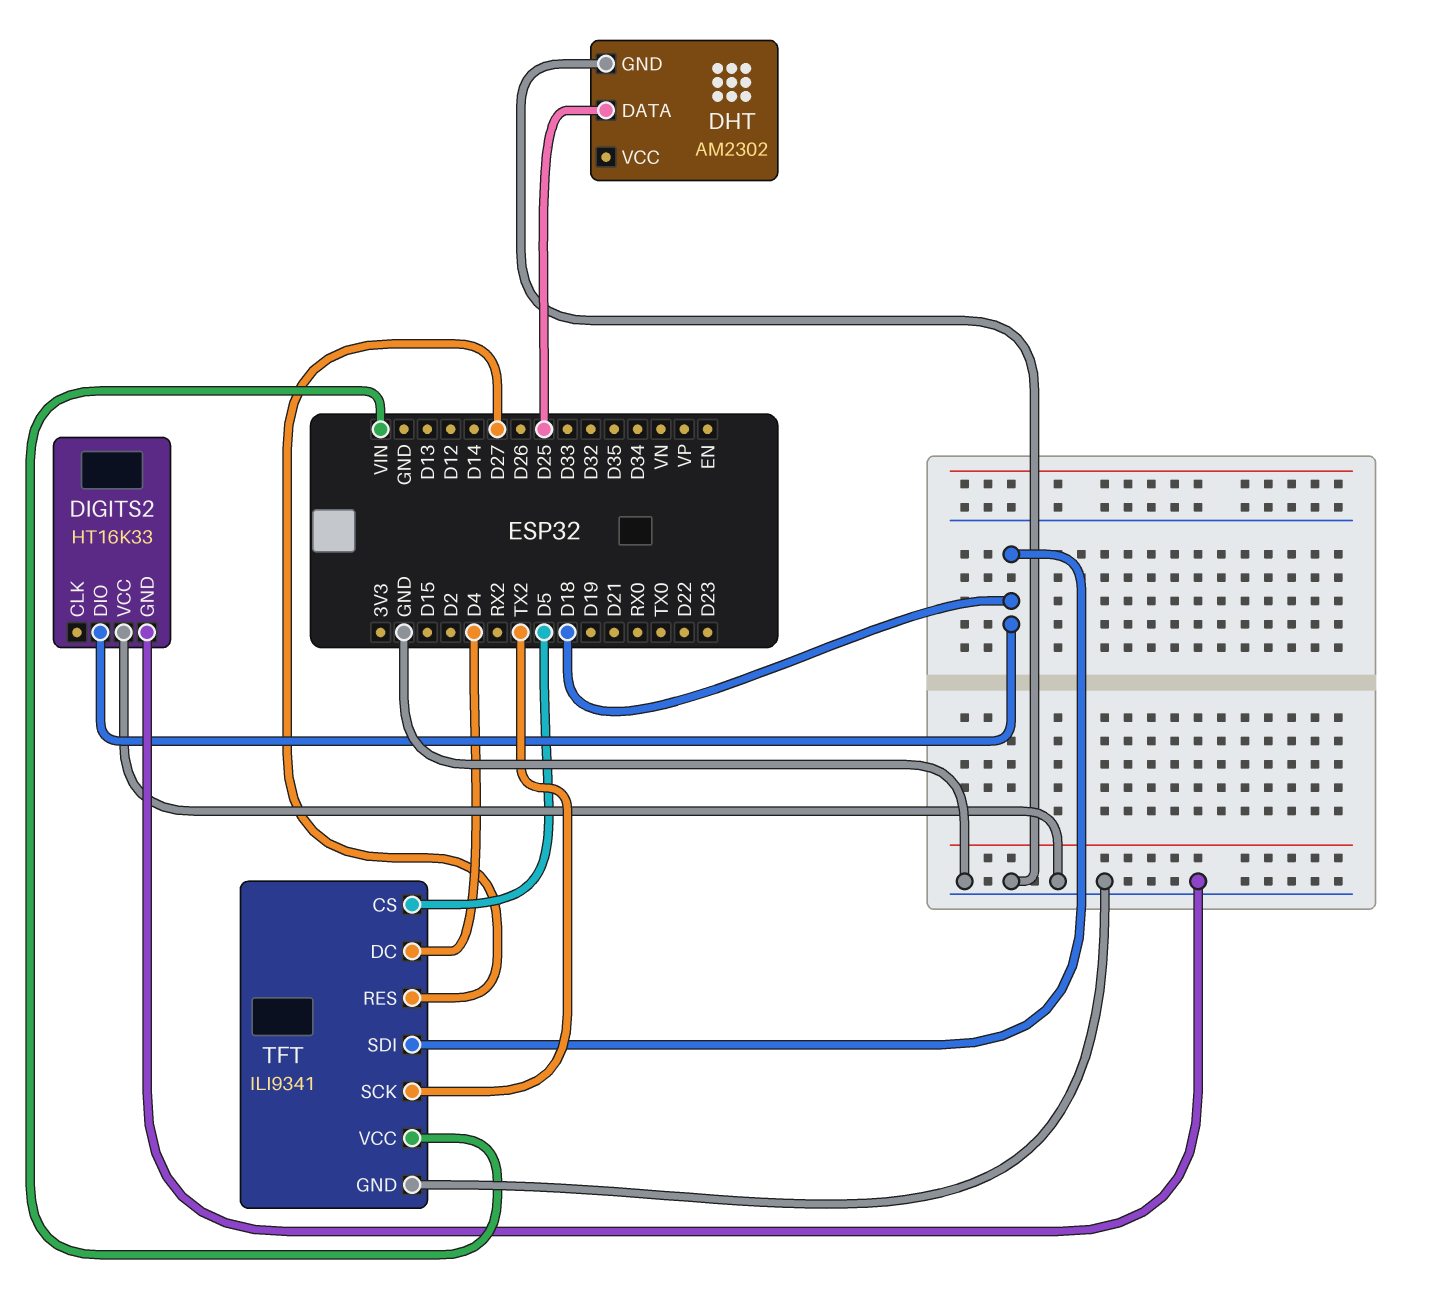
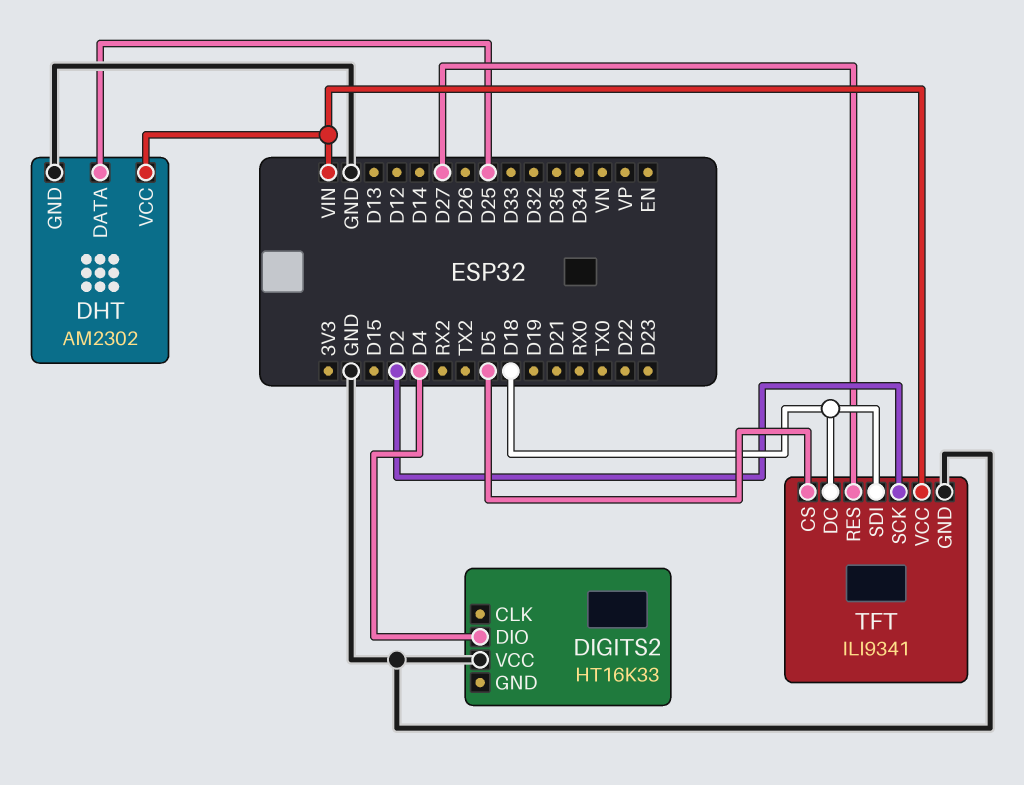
DHT pin VCC: none -> VIN
DIGITS2 pin DIO: D18 -> D4
DIGITS2 pin GND: GND -> none
TFT pin DC: D4 -> D18
TFT pin SCK: TX2 -> D2

